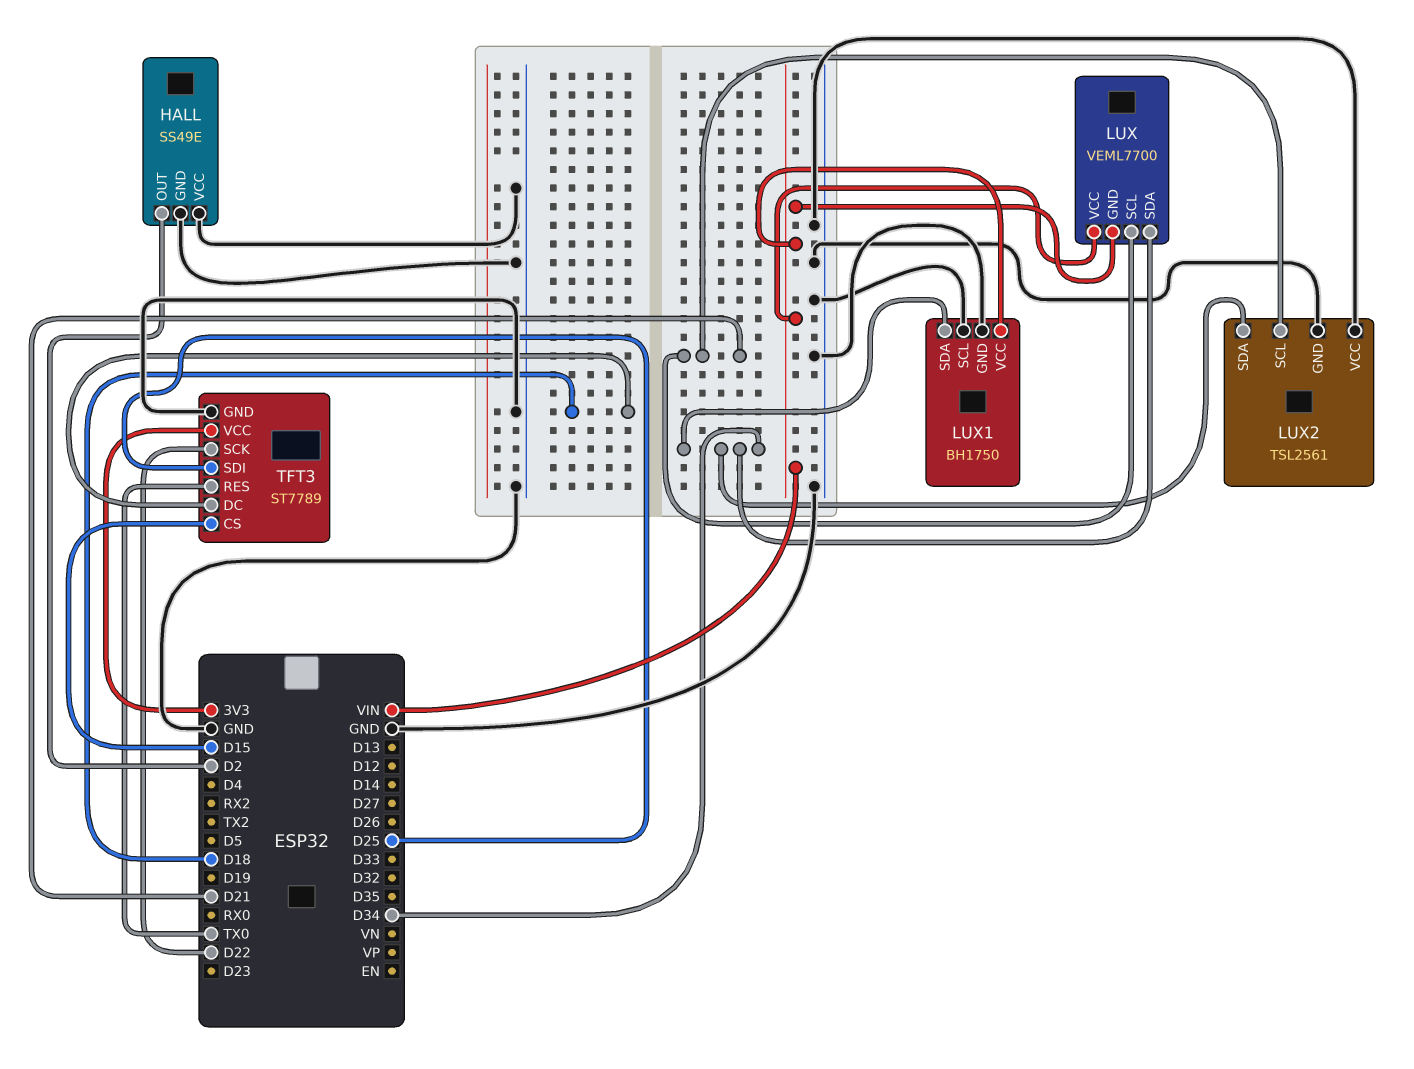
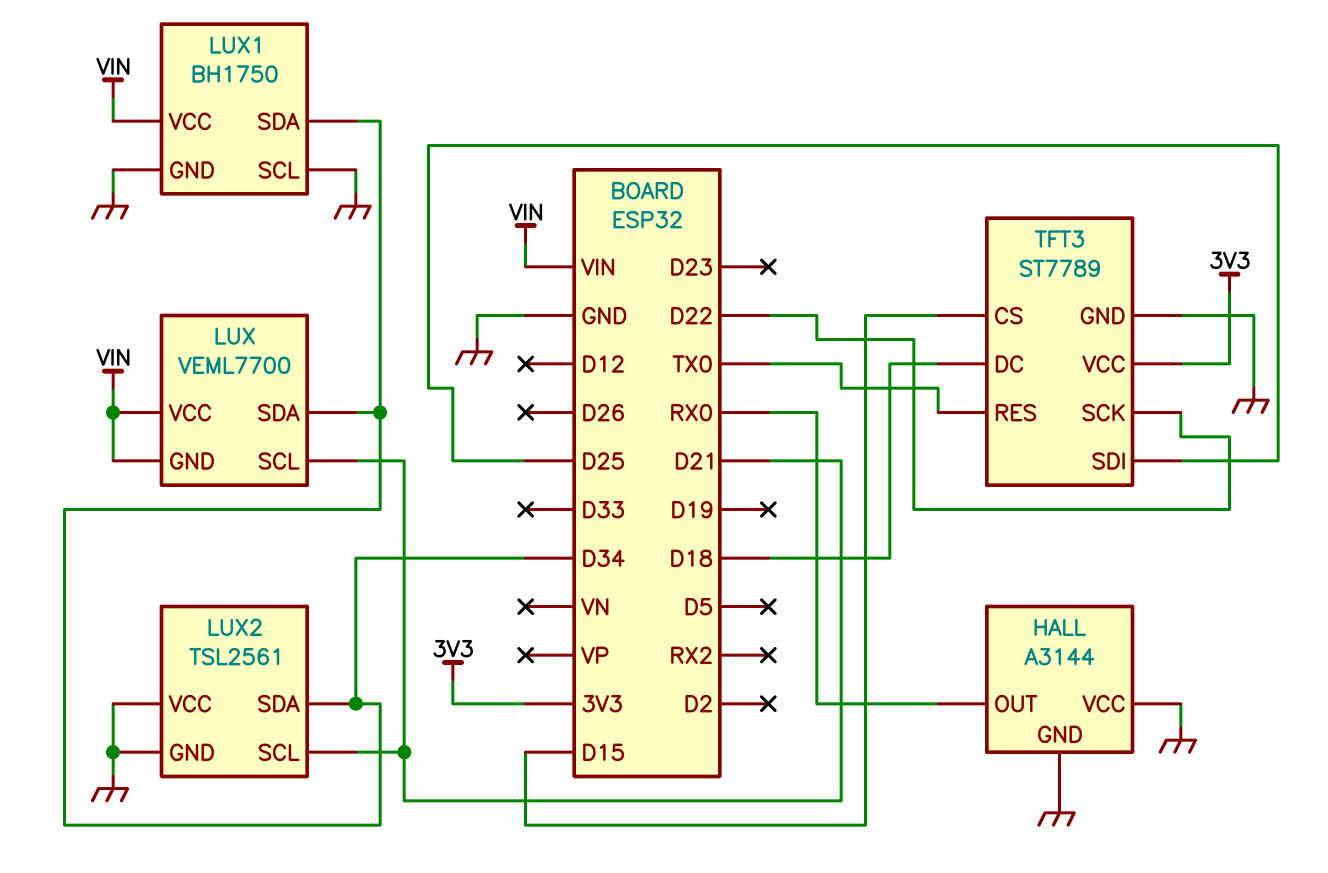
HALL: SS49E -> A3144
HALL pin OUT: D2 -> RX0

